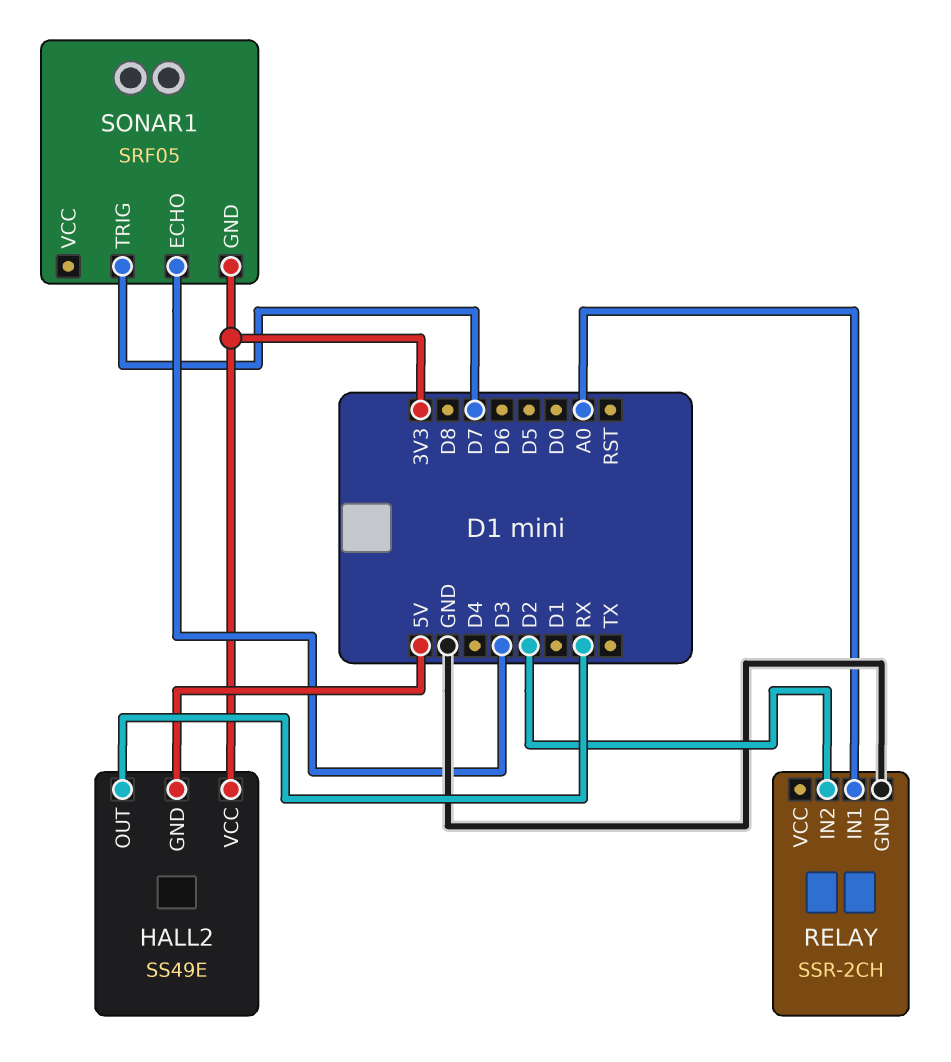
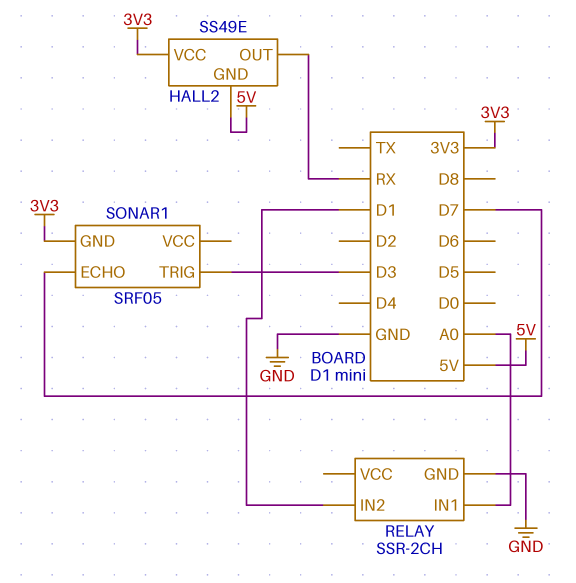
RELAY pin IN2: D2 -> D1
SONAR1 pin ECHO: D3 -> D7
SONAR1 pin TRIG: D7 -> D3

